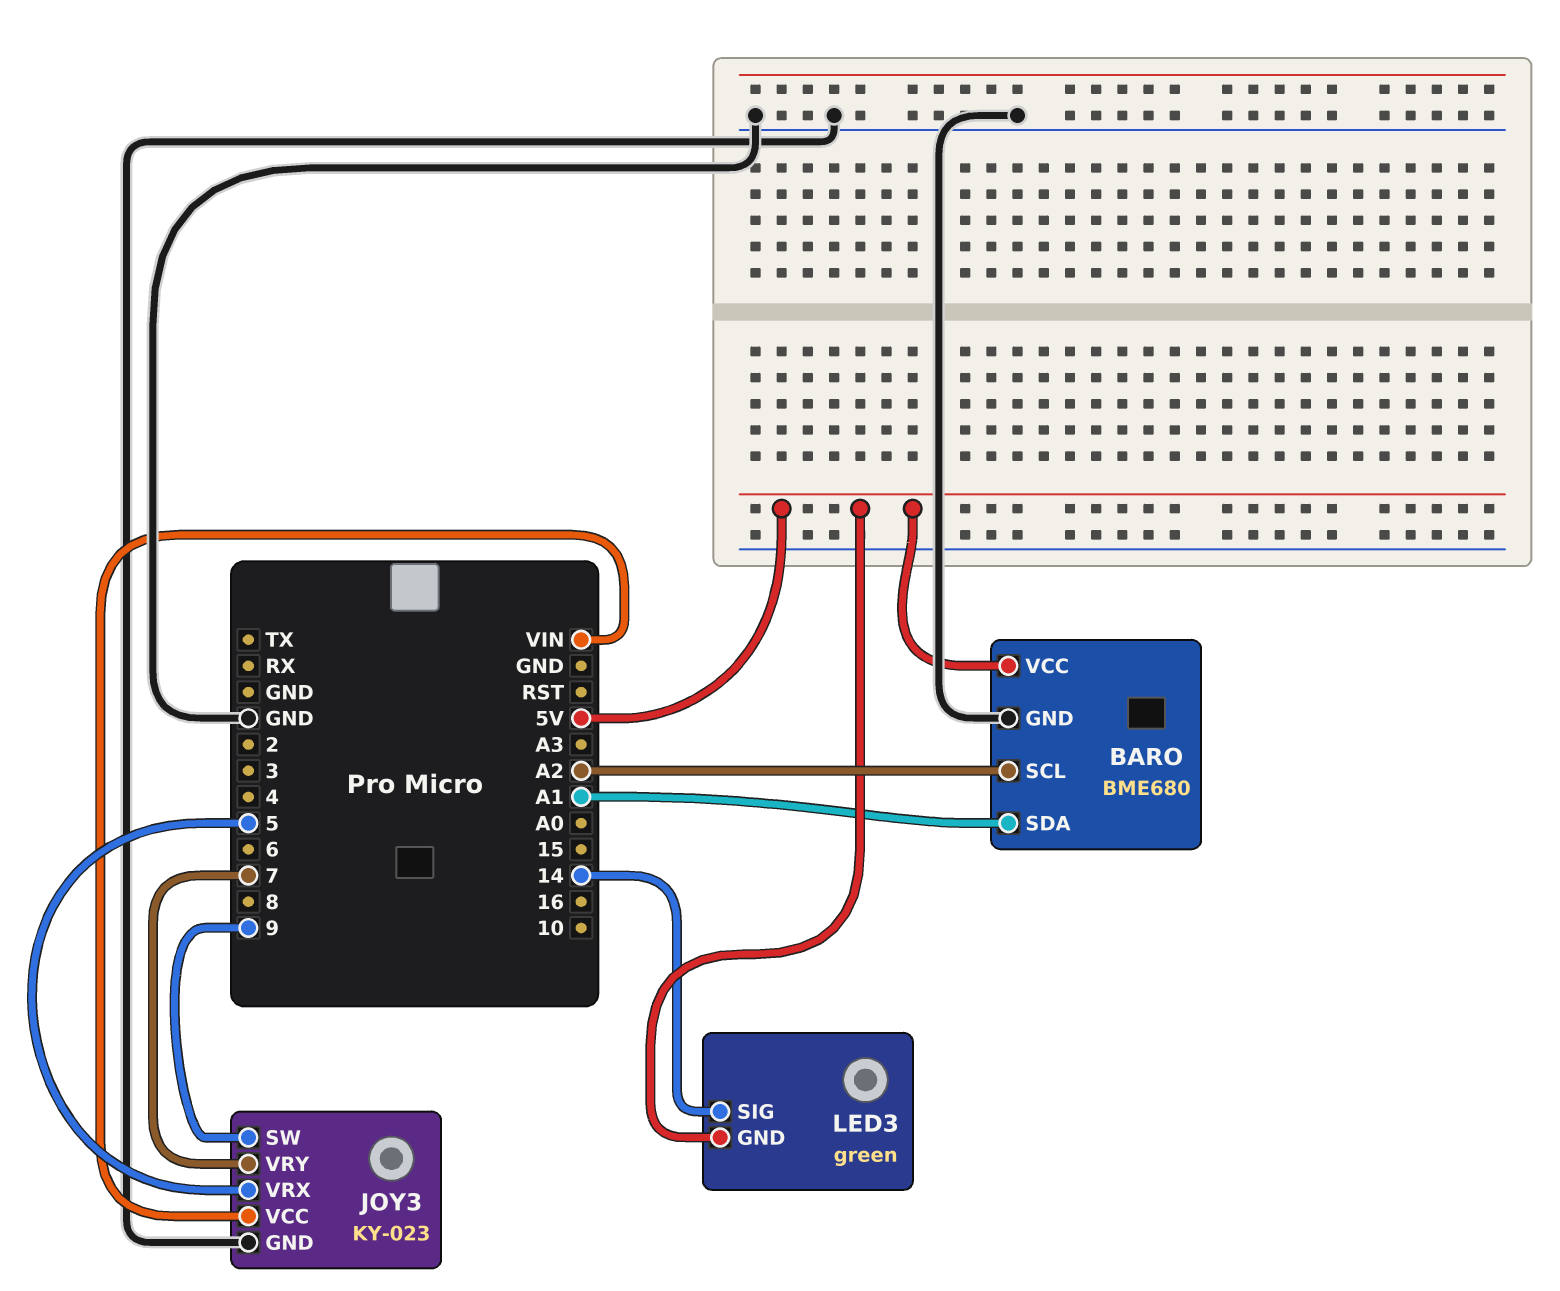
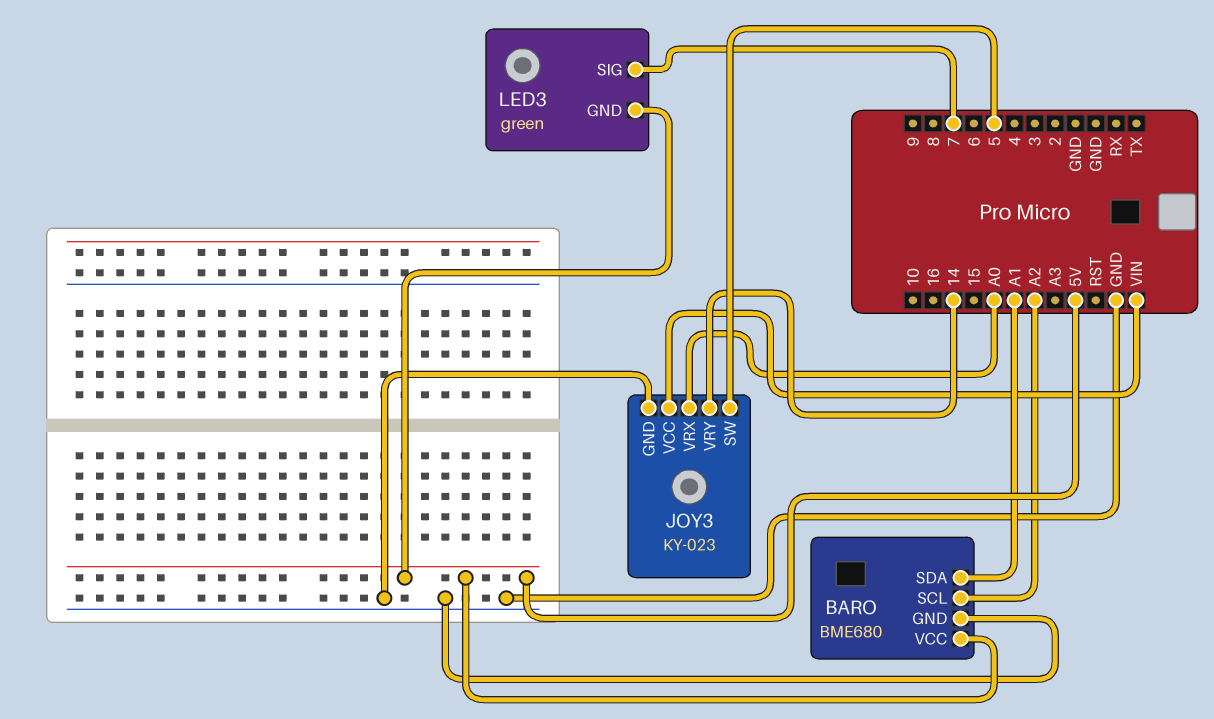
JOY3 pin SW: 9 -> 5
JOY3 pin VRX: 5 -> A0
JOY3 pin VRY: 7 -> 14
LED3 pin SIG: 14 -> 7

